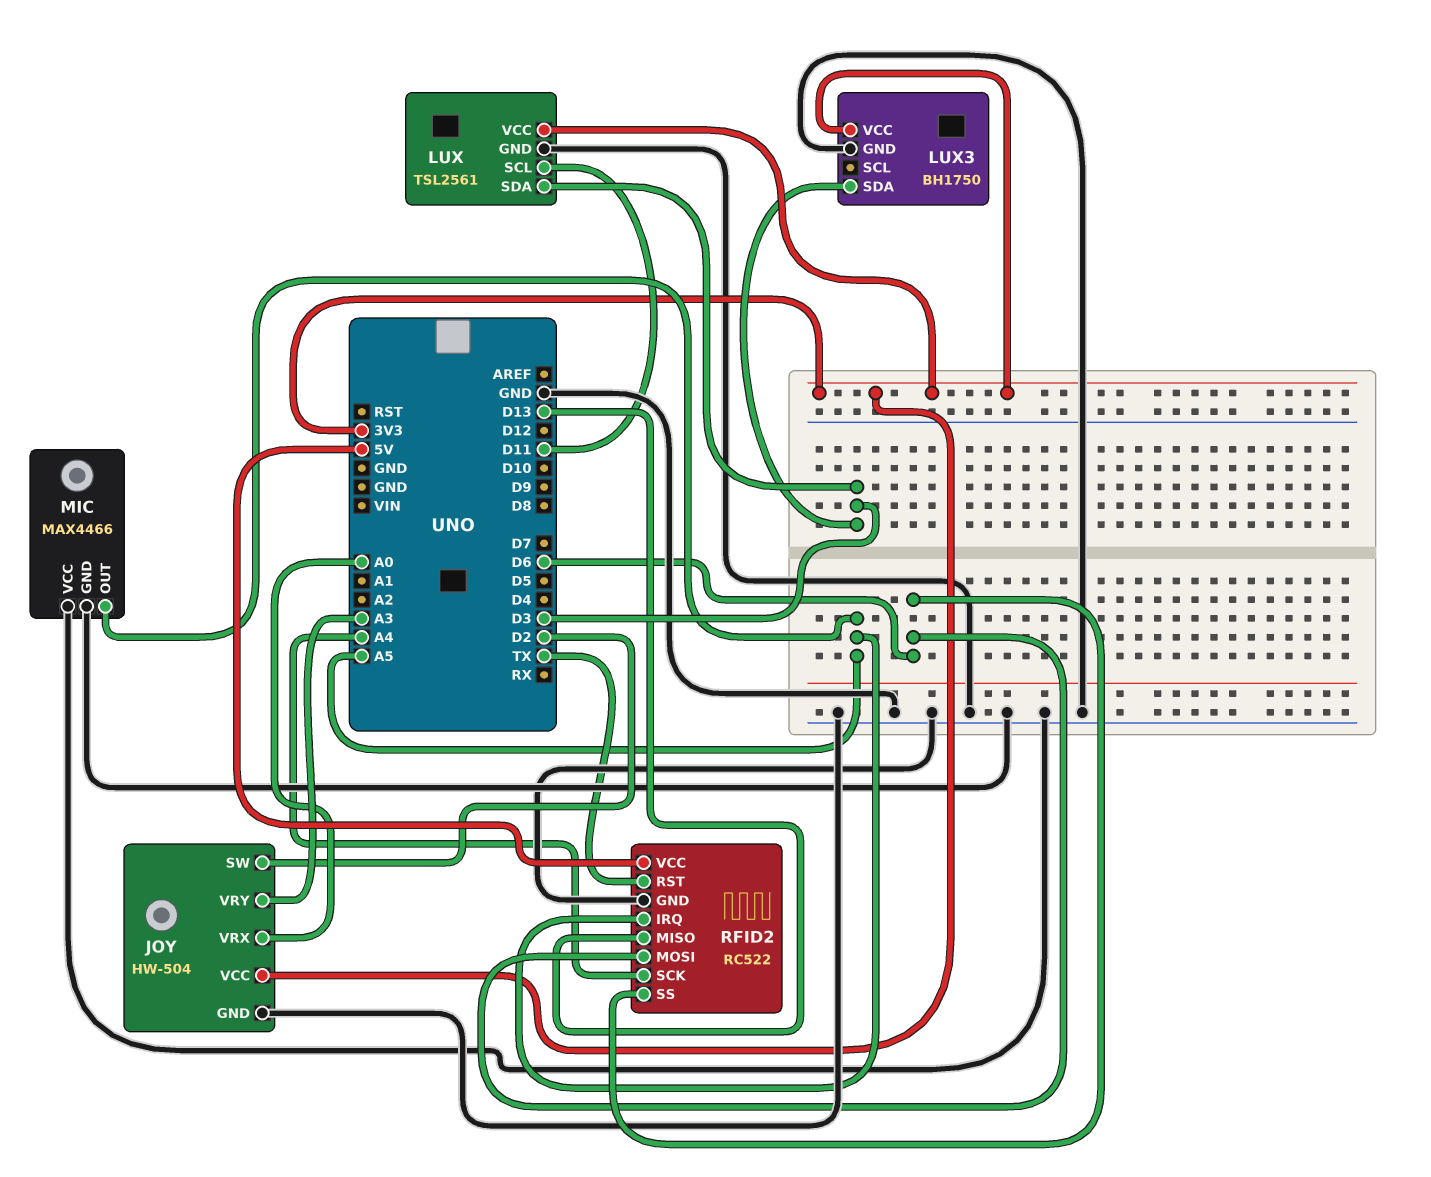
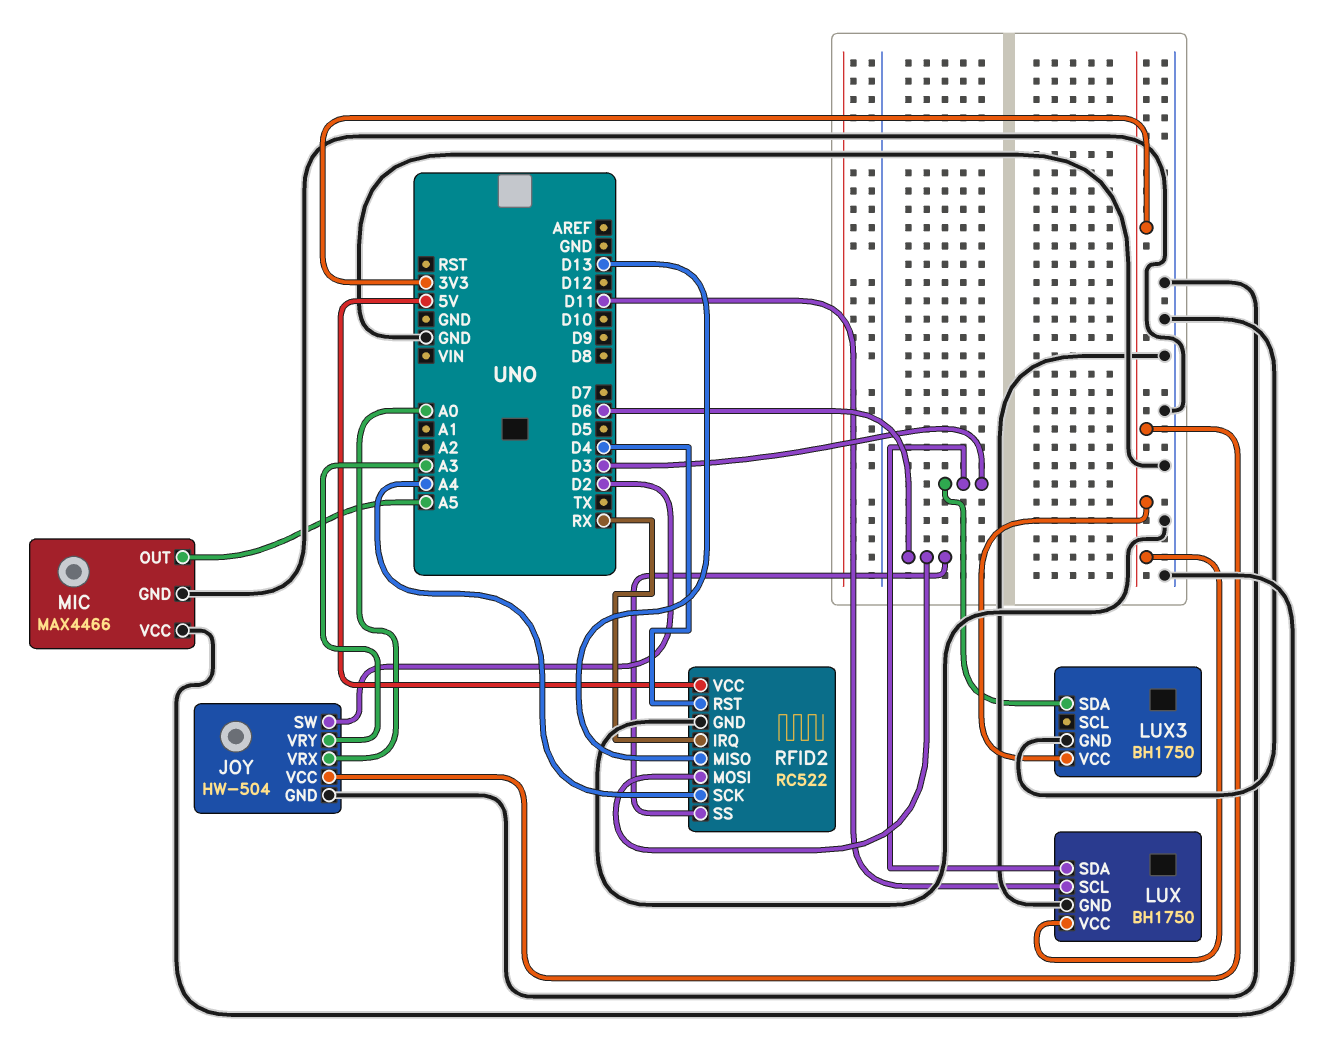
LUX: TSL2561 -> BH1750
RFID2 pin IRQ: A5 -> RX
RFID2 pin RST: TX -> D4

